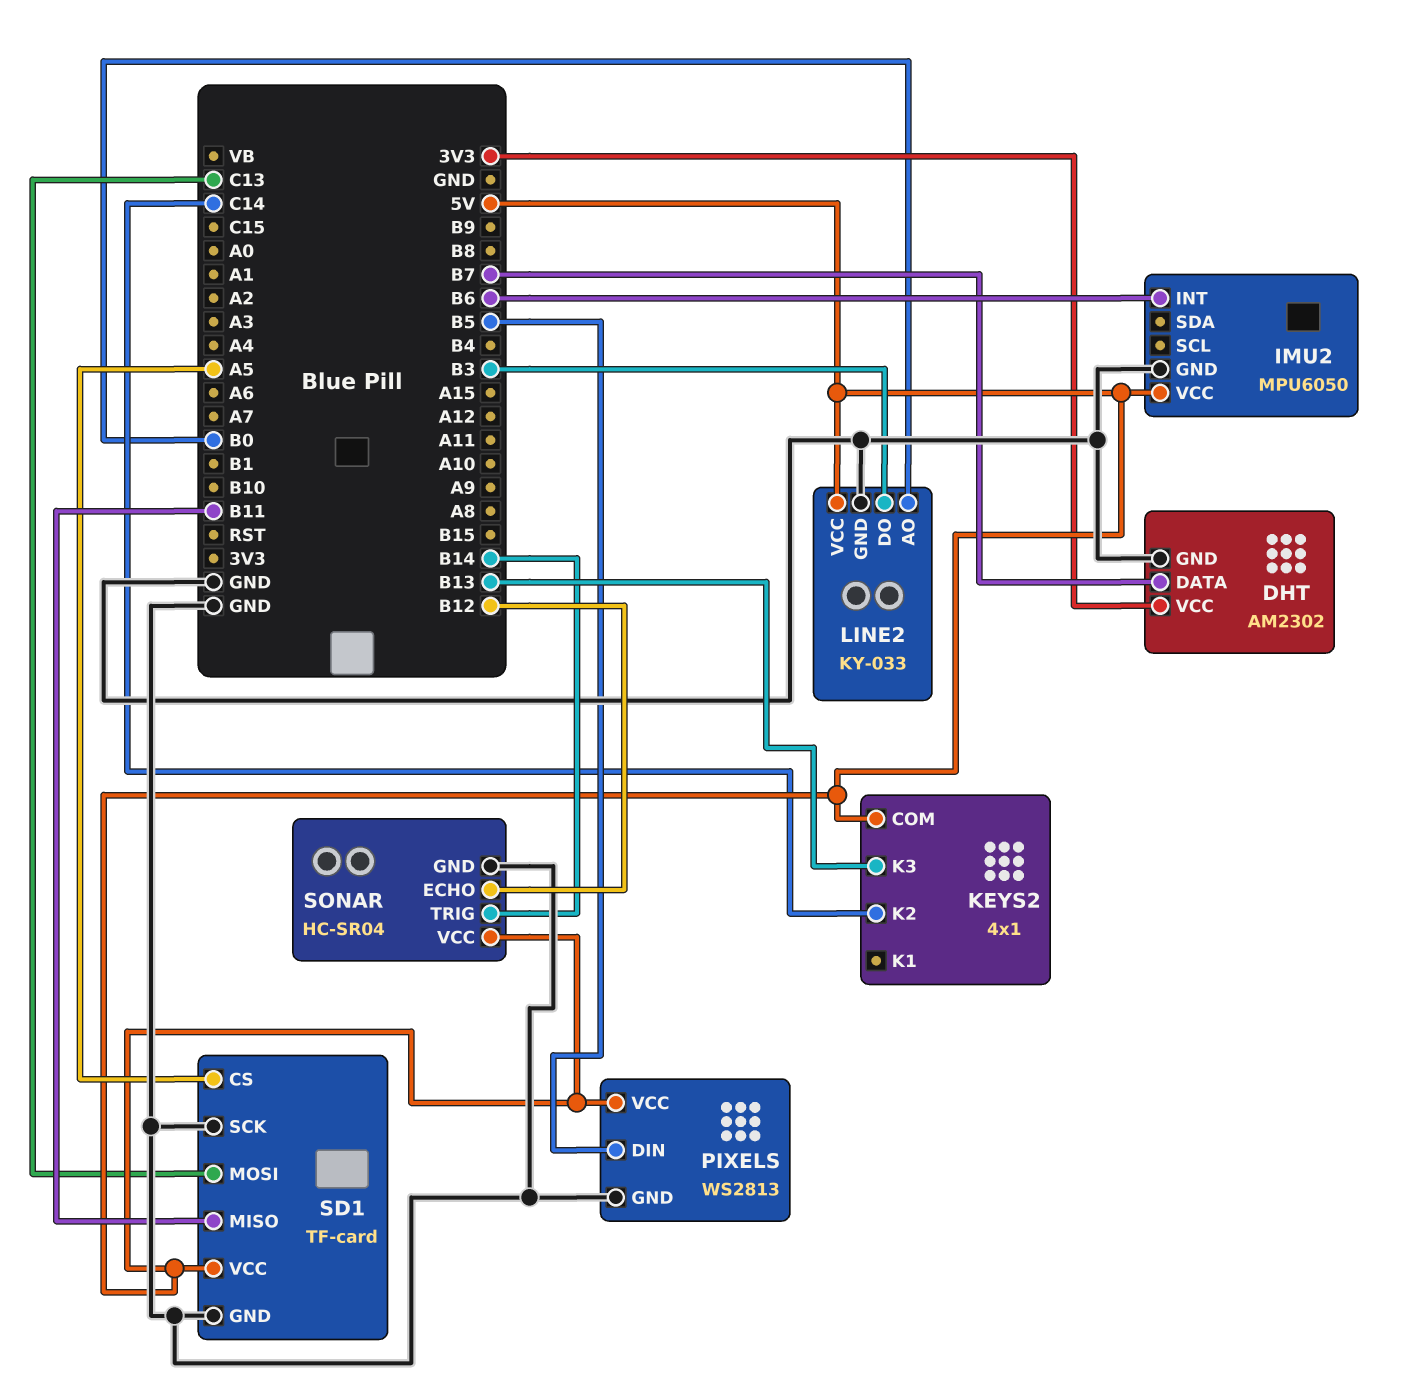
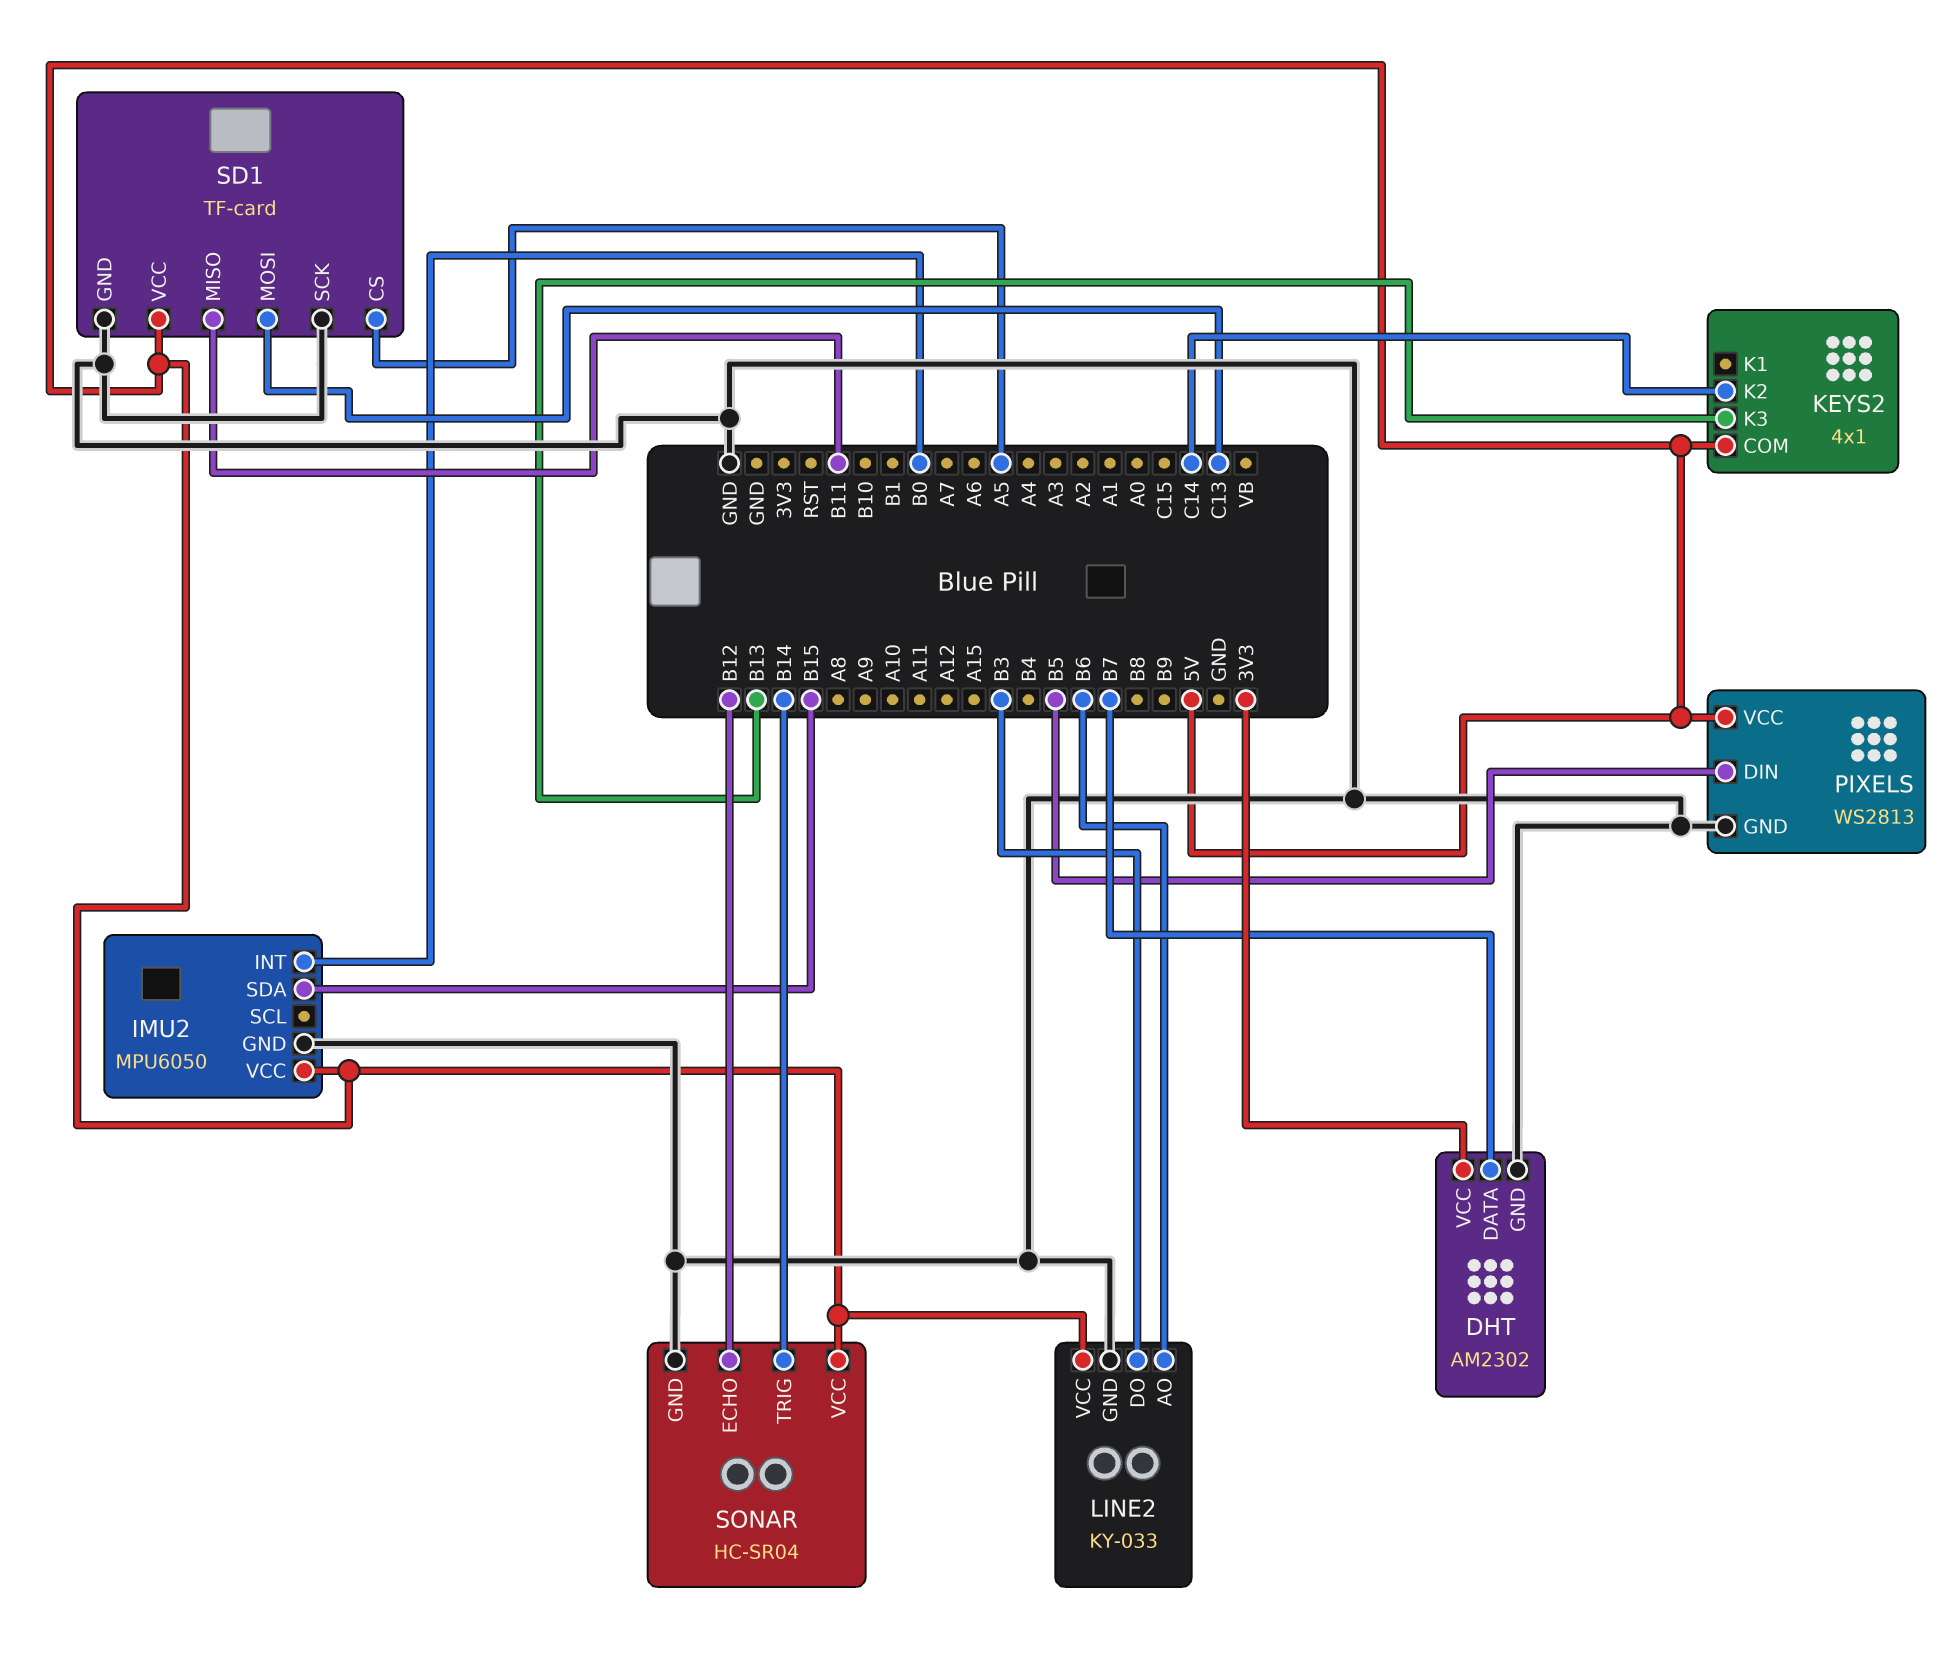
IMU2 pin INT: B6 -> B0
IMU2 pin SDA: none -> B15
LINE2 pin AO: B0 -> B6

